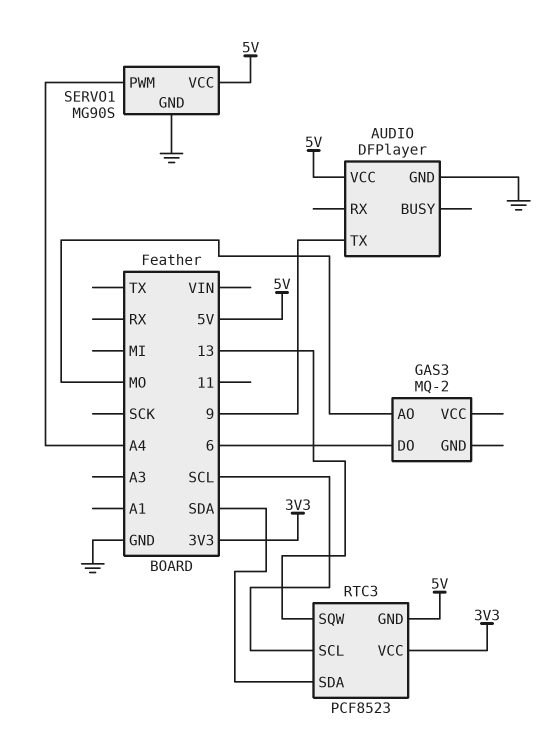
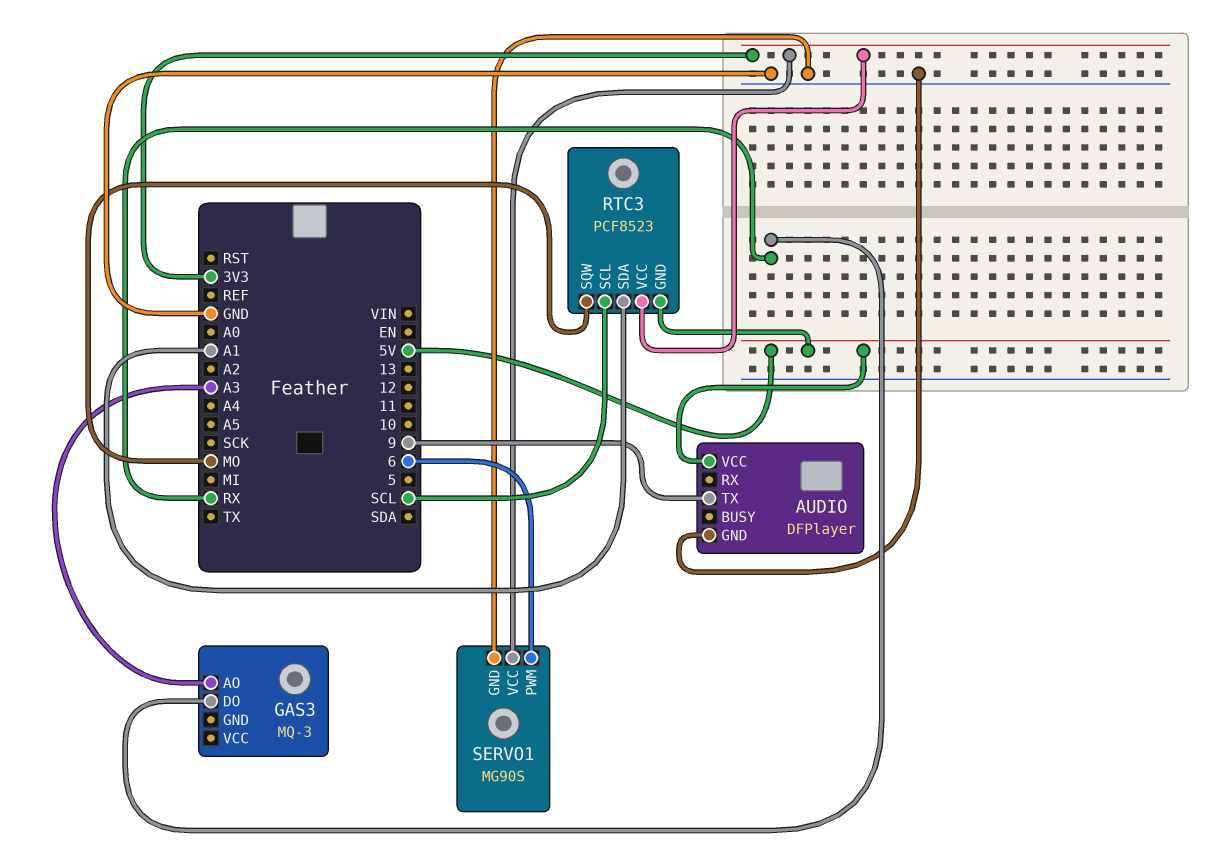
GAS3: MQ-2 -> MQ-3
GAS3 pin AO: MO -> A3
GAS3 pin DO: 6 -> RX
RTC3 pin SDA: SDA -> A1
RTC3 pin SQW: 13 -> MO
SERVO1 pin PWM: A4 -> 6
SERVO1 pin VCC: 5V -> 3V3

